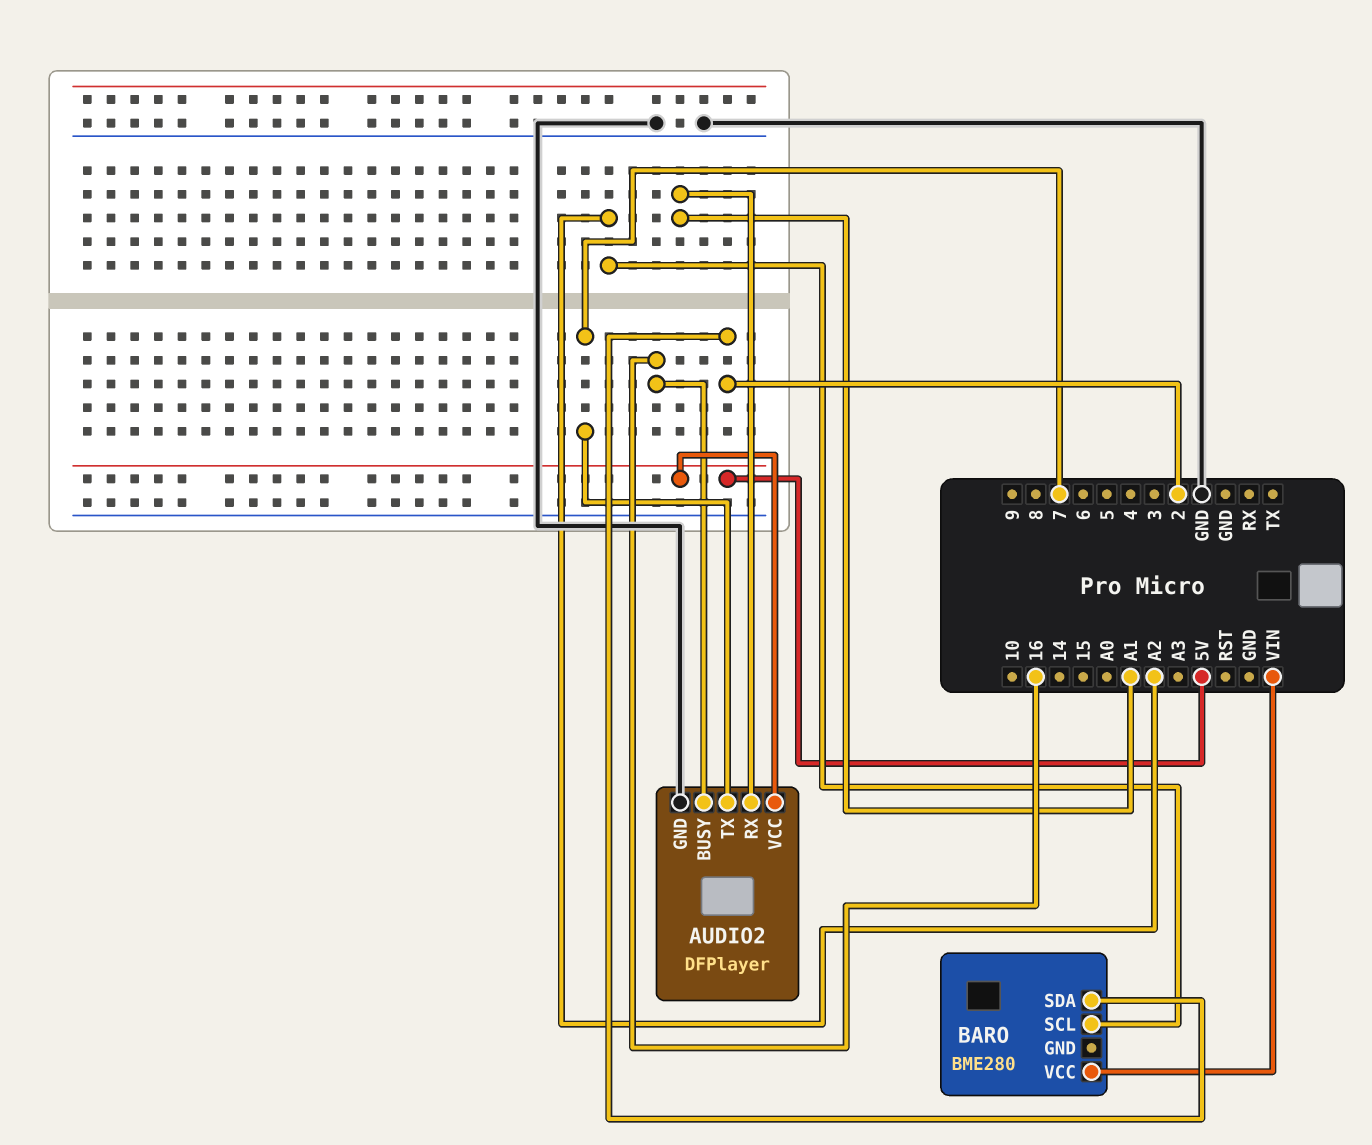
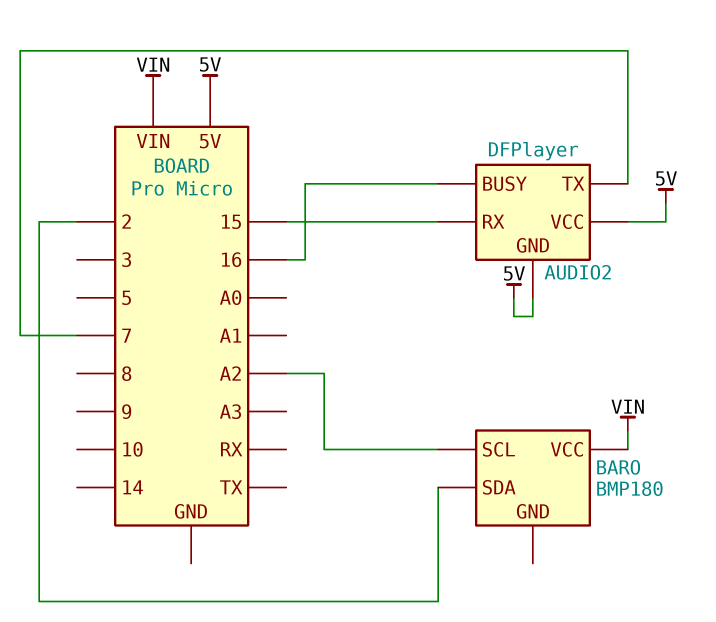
AUDIO2 pin GND: GND -> 5V
AUDIO2 pin RX: A1 -> 15
BARO: BME280 -> BMP180

